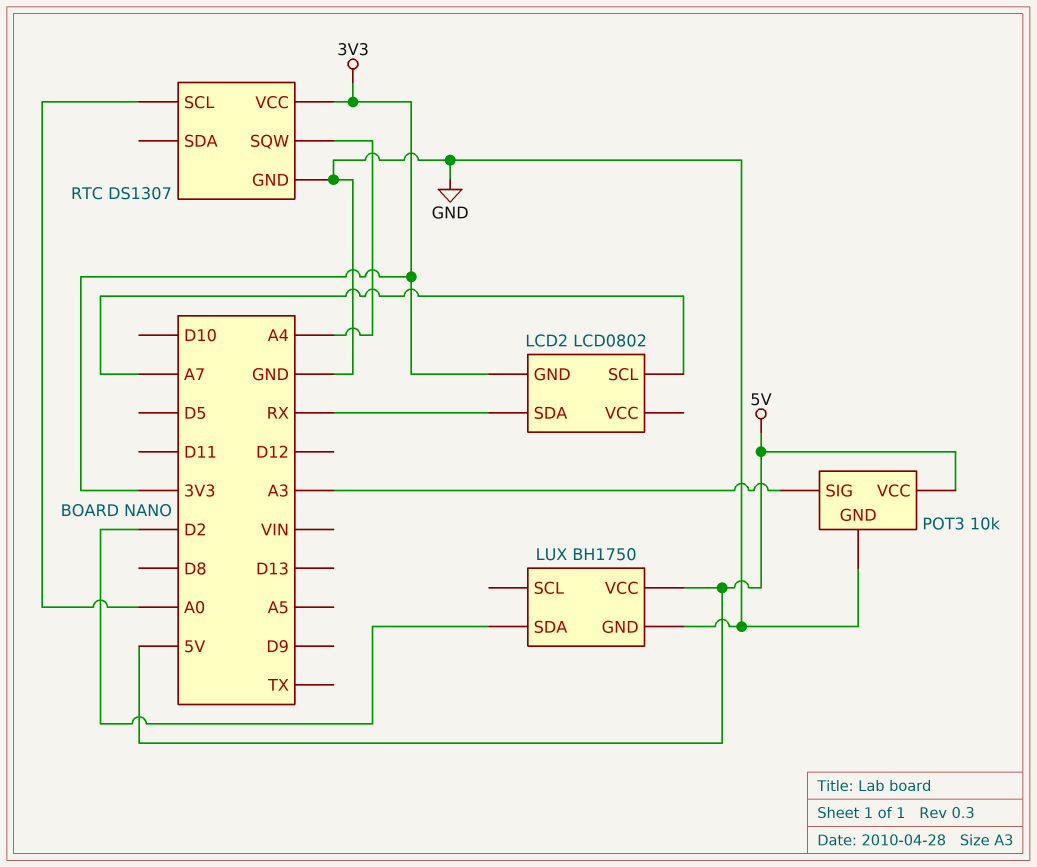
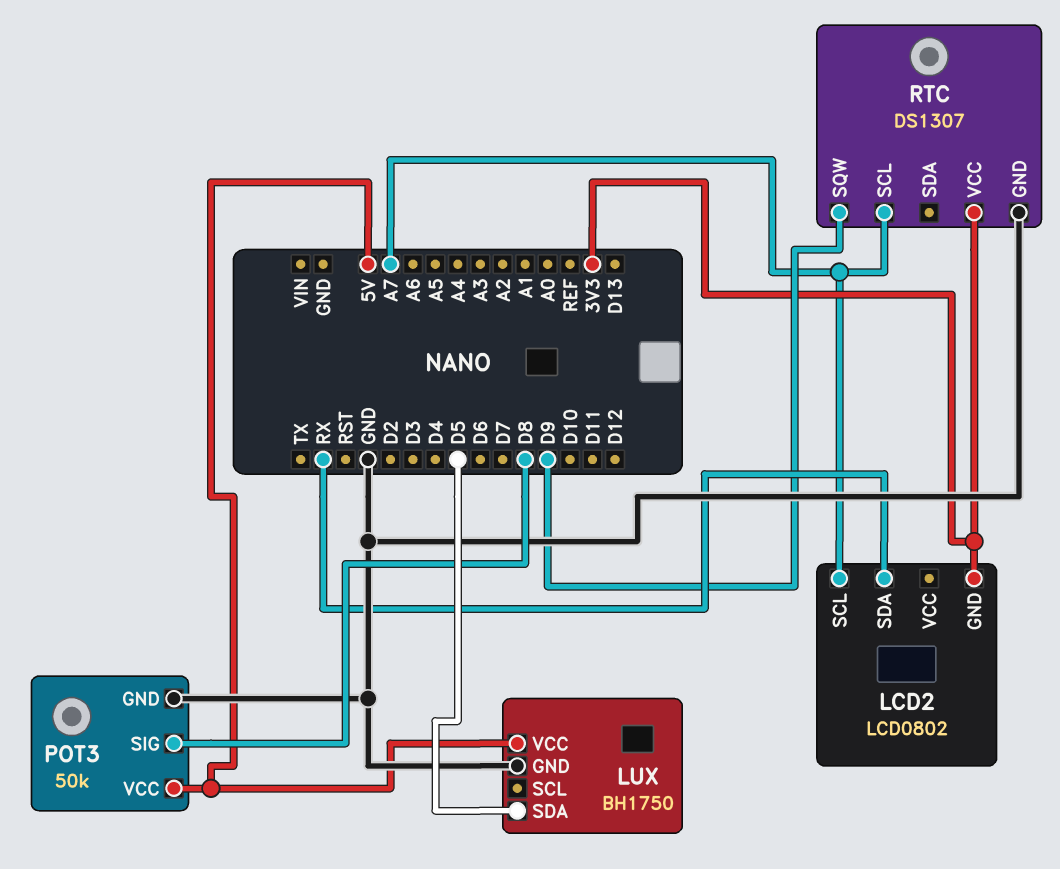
LUX pin SDA: D2 -> D5
POT3: 10k -> 50k
POT3 pin SIG: A3 -> D8
RTC pin SCL: A0 -> A7
RTC pin SQW: A4 -> D9

